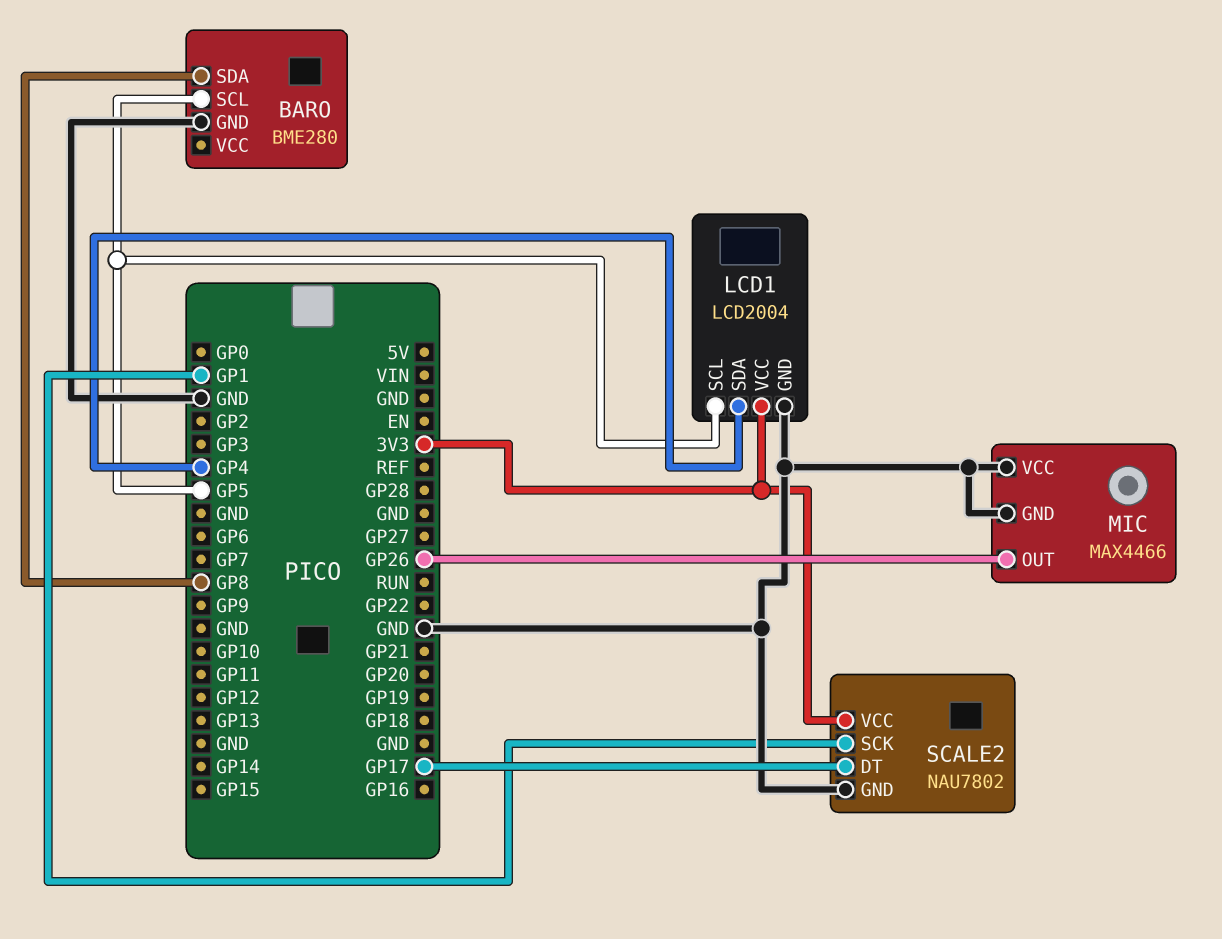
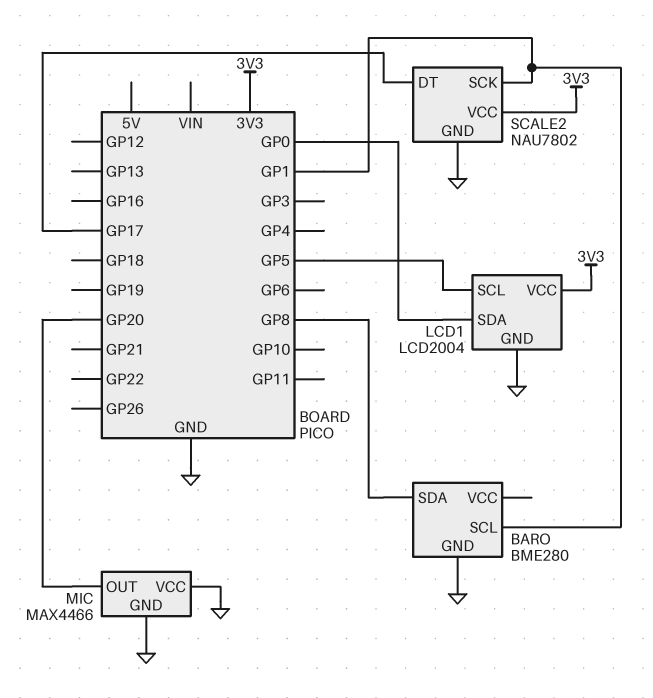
BARO pin SCL: GP5 -> GP1
LCD1 pin SDA: GP4 -> GP0
MIC pin OUT: GP26 -> GP20

